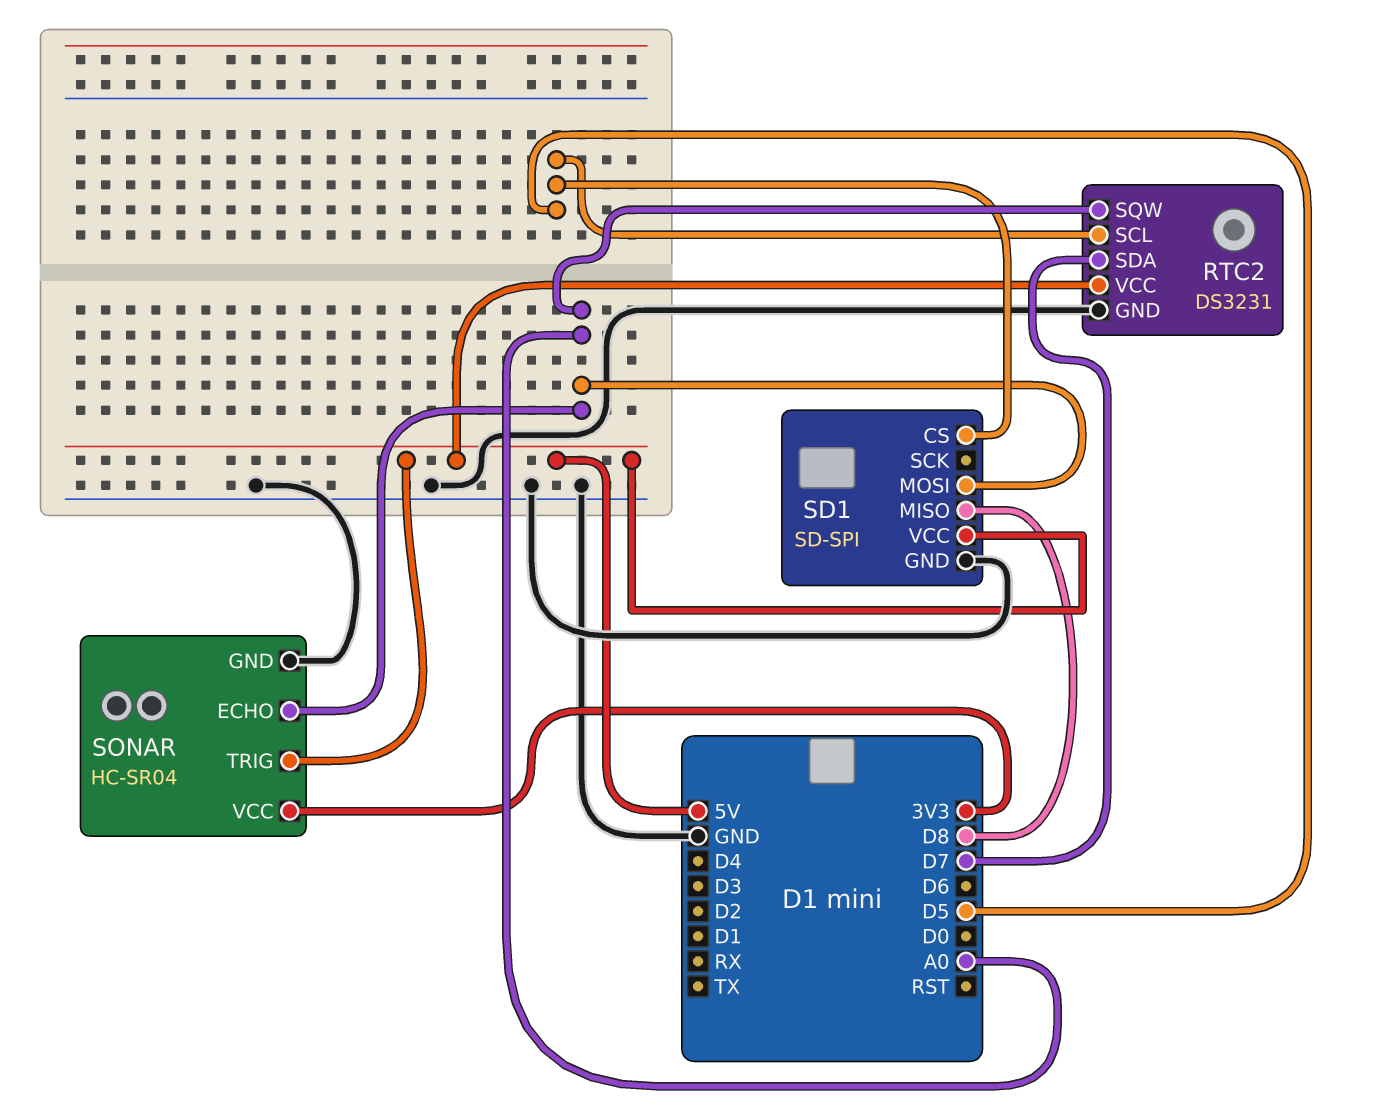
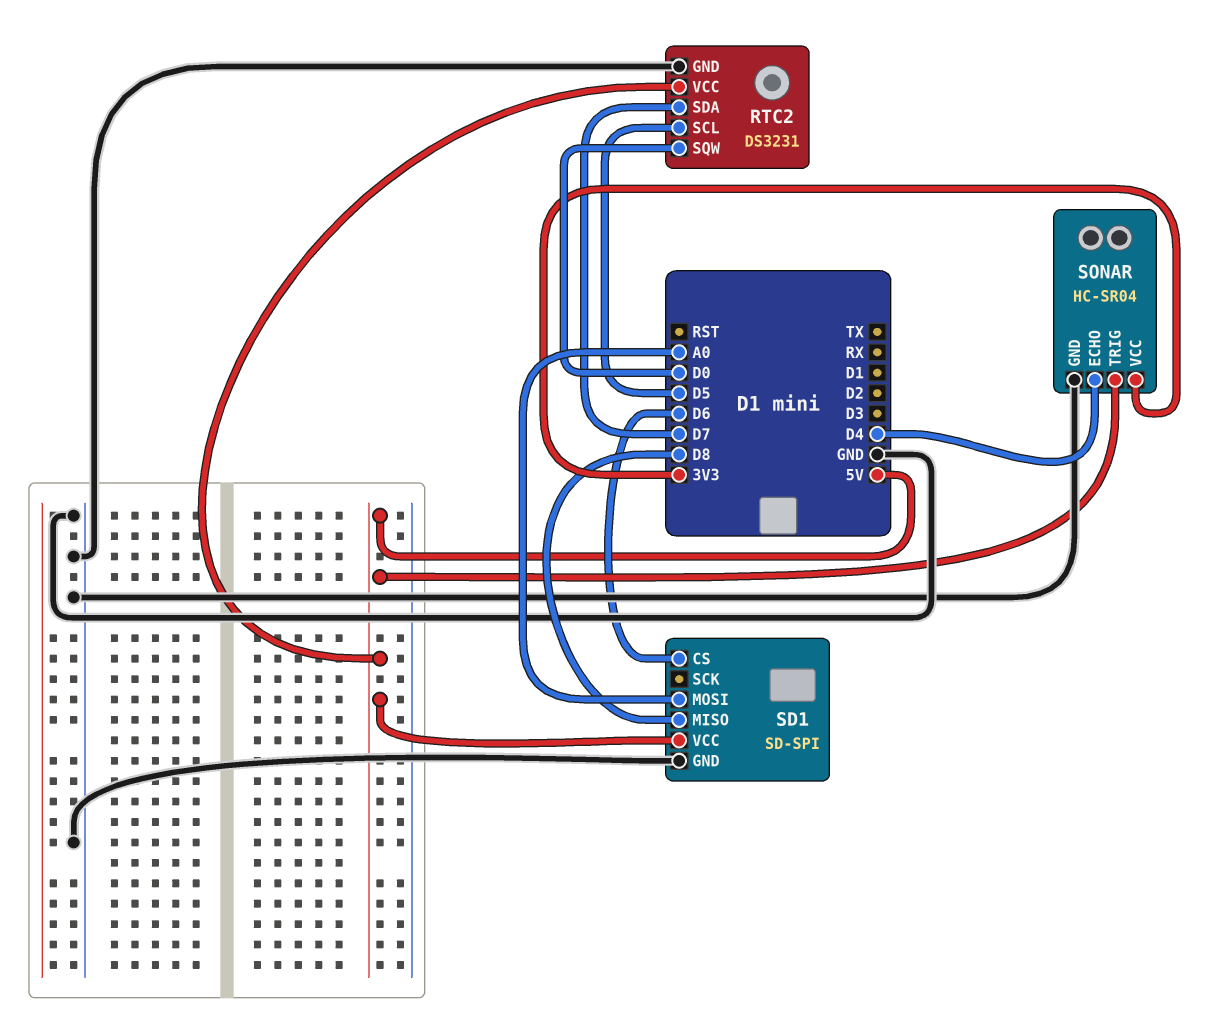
RTC2 pin SQW: A0 -> D0
SD1 pin CS: D5 -> D6
SONAR pin ECHO: A0 -> D4

